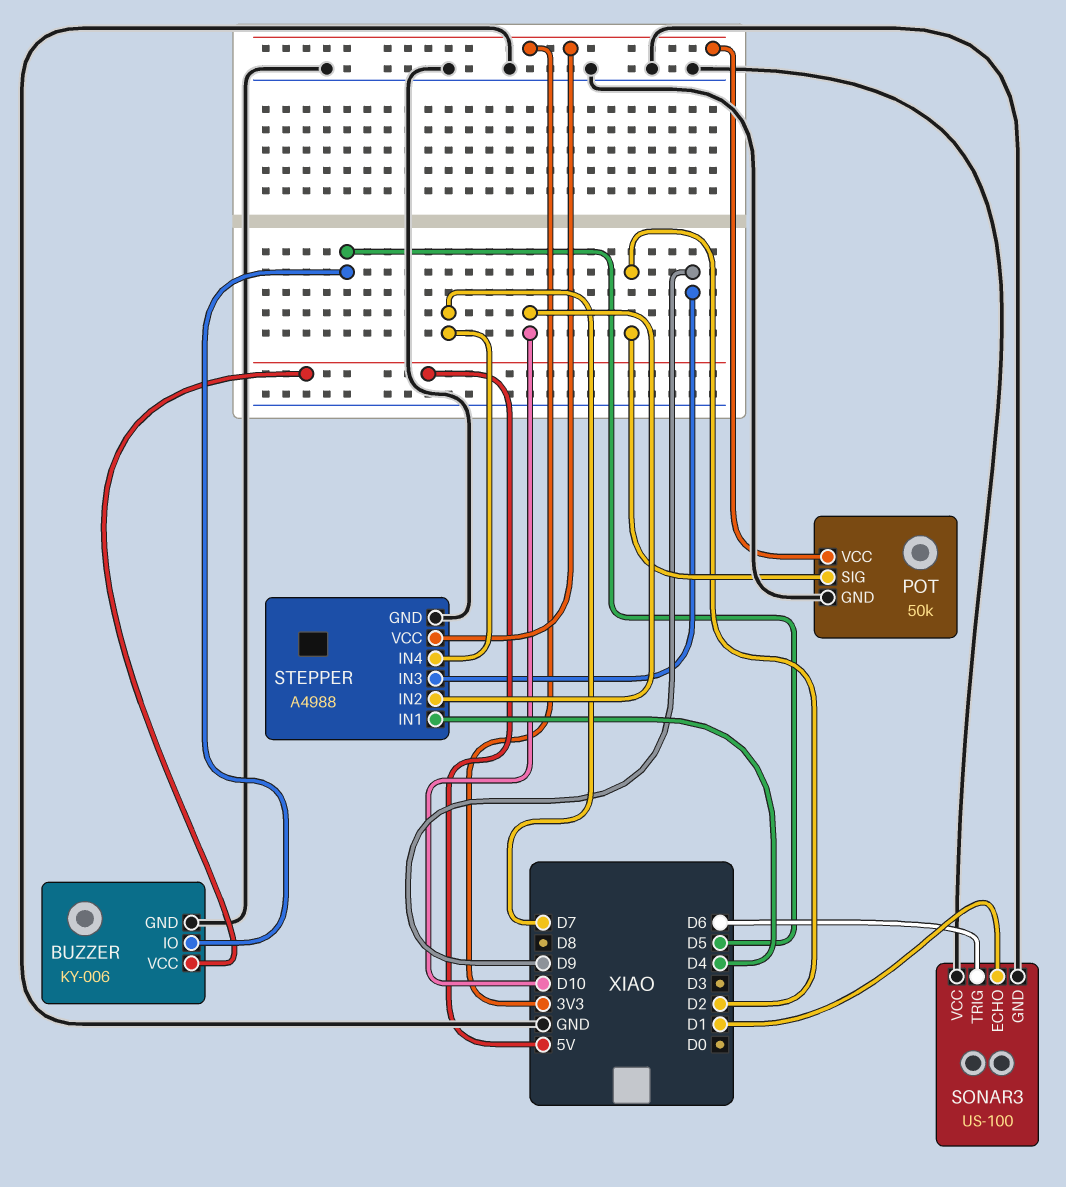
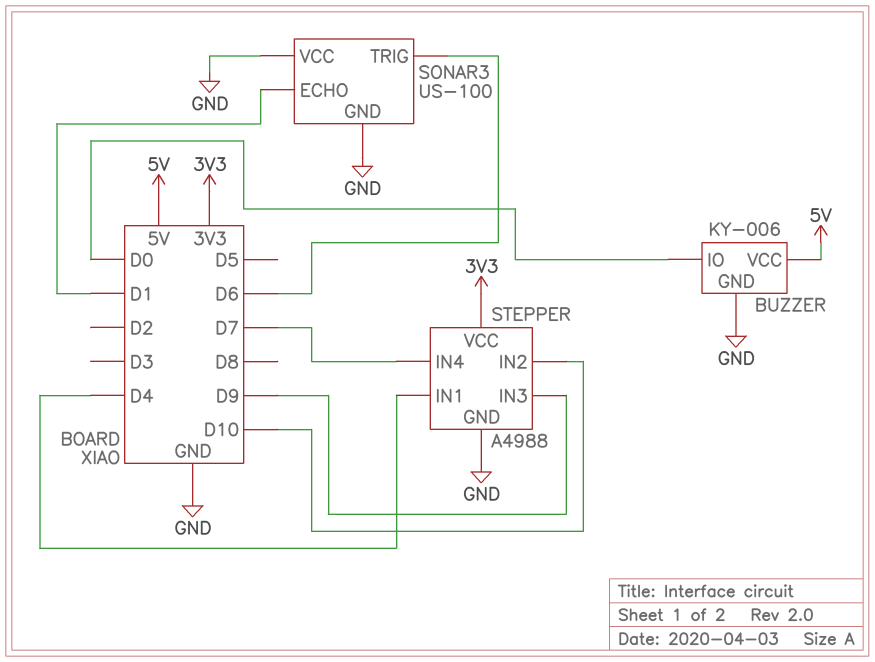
BUZZER pin IO: D5 -> D0
POT: 50k -> none
POT pin GND: GND -> none
POT pin SIG: D2 -> none
POT pin VCC: 3V3 -> none

